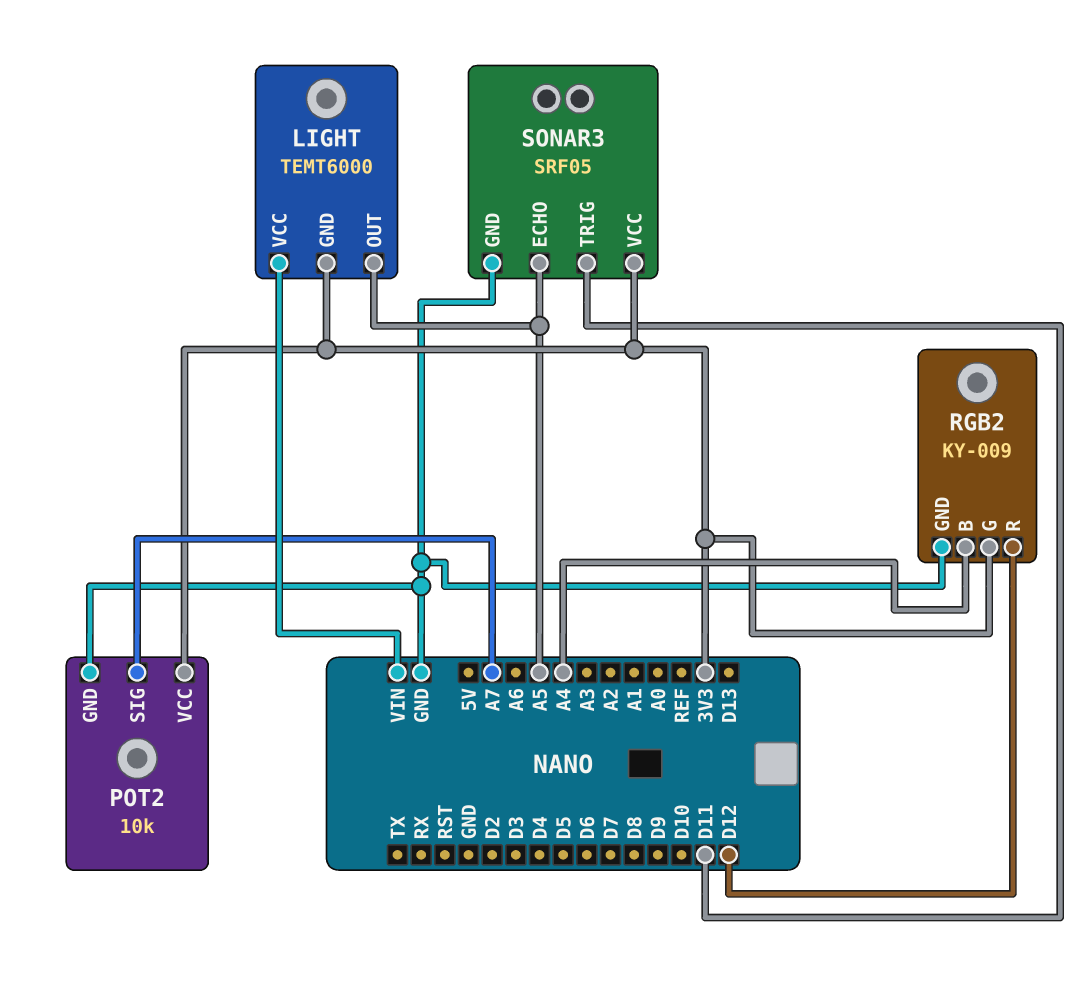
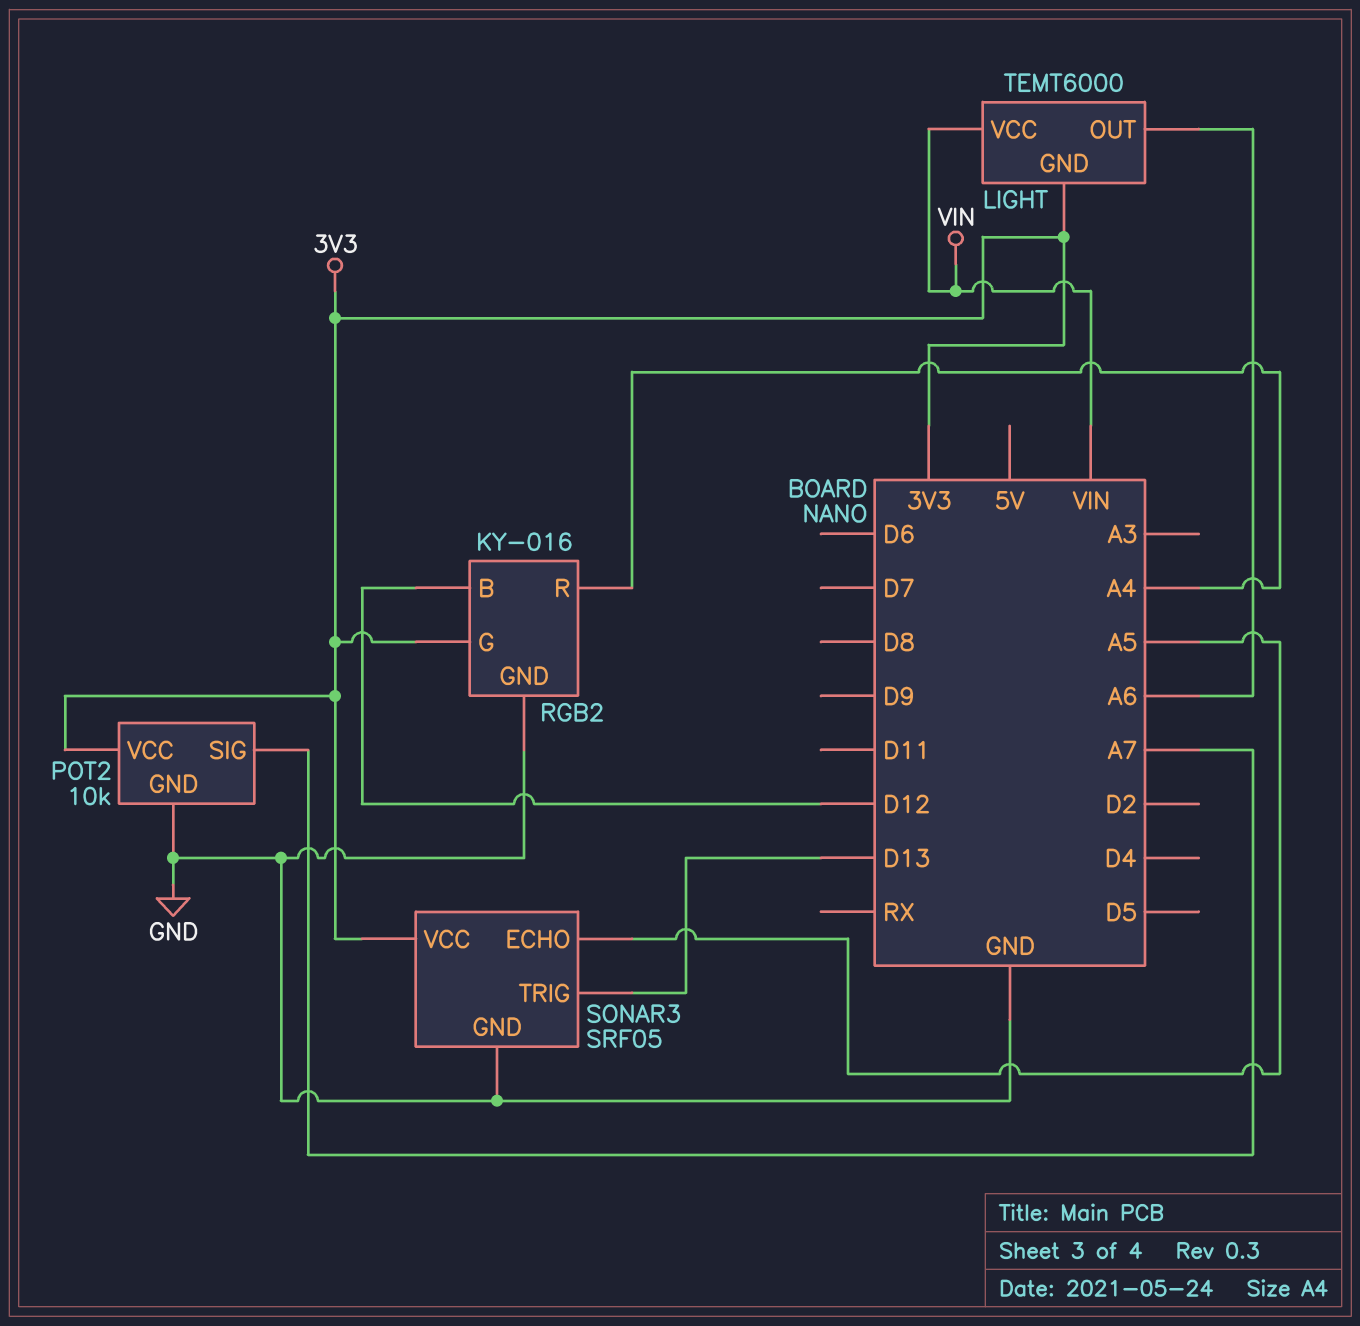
LIGHT pin OUT: A5 -> A6
RGB2: KY-009 -> KY-016
RGB2 pin B: A4 -> D12
RGB2 pin R: D12 -> A4
SONAR3 pin TRIG: D11 -> D13

